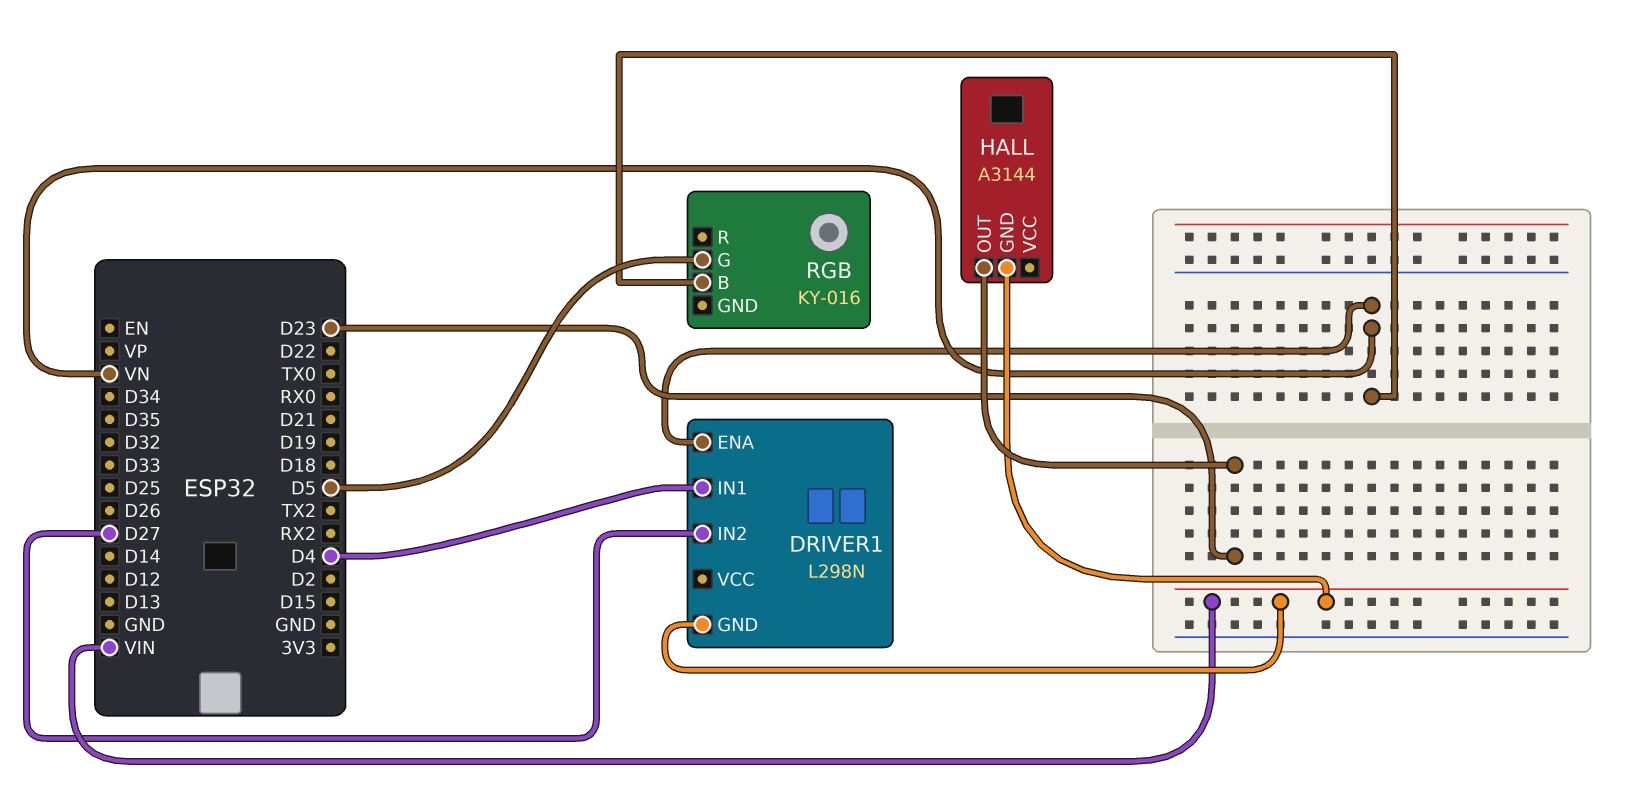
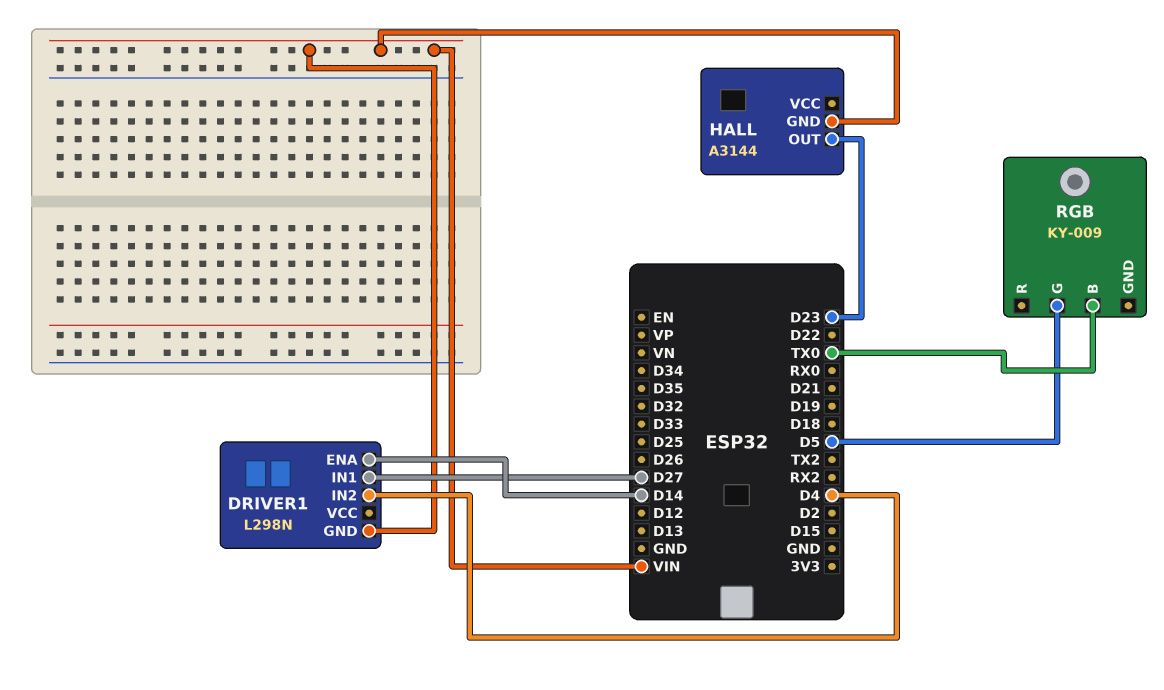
DRIVER1 pin ENA: VN -> D14
DRIVER1 pin IN1: D4 -> D27
DRIVER1 pin IN2: D27 -> D4
RGB: KY-016 -> KY-009
RGB pin B: VN -> TX0

